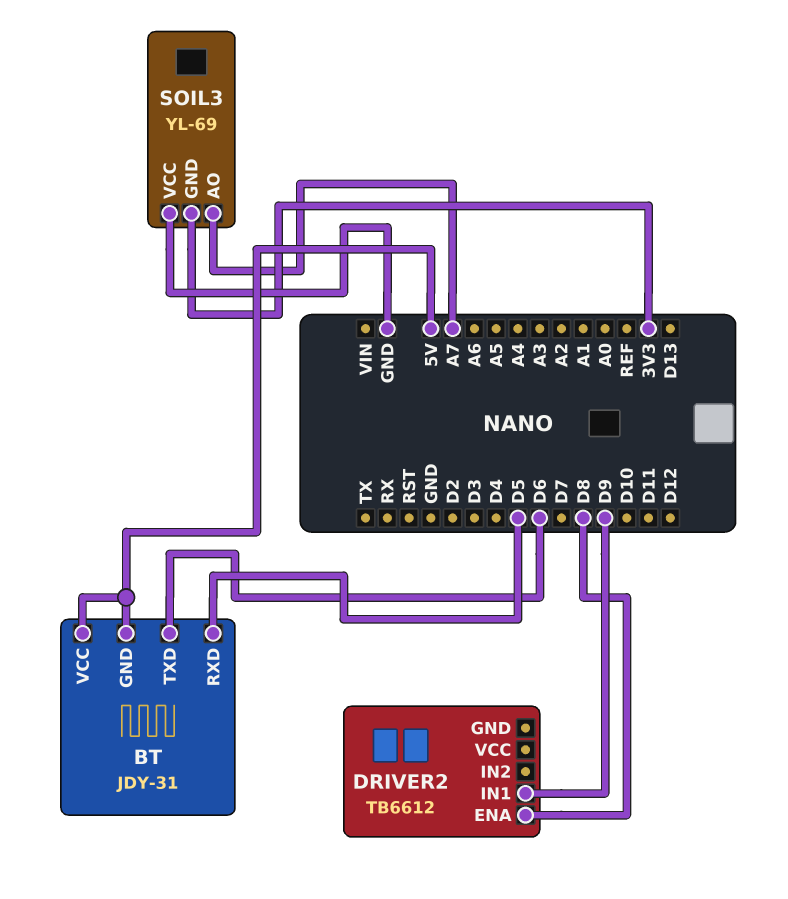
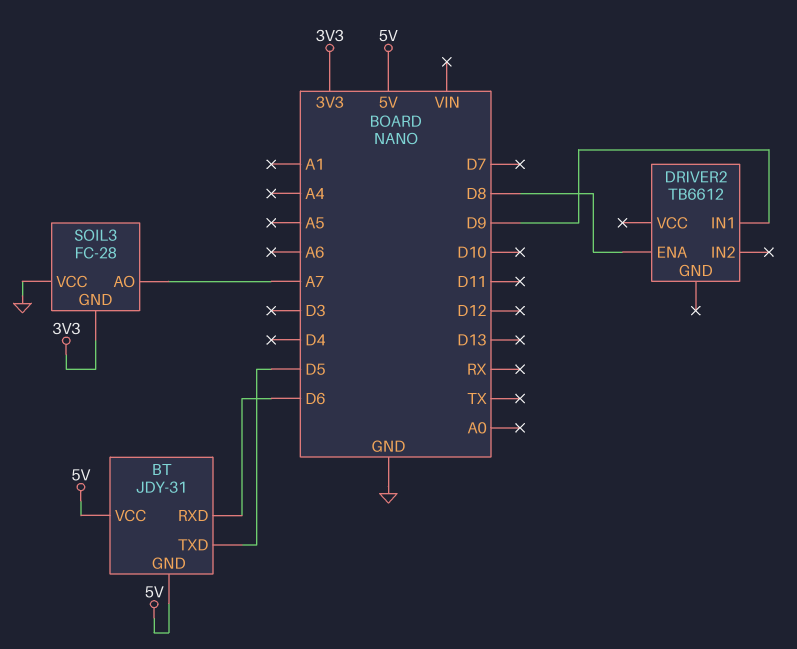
BT pin RXD: D5 -> D6
BT pin TXD: D6 -> D5
SOIL3: YL-69 -> FC-28

